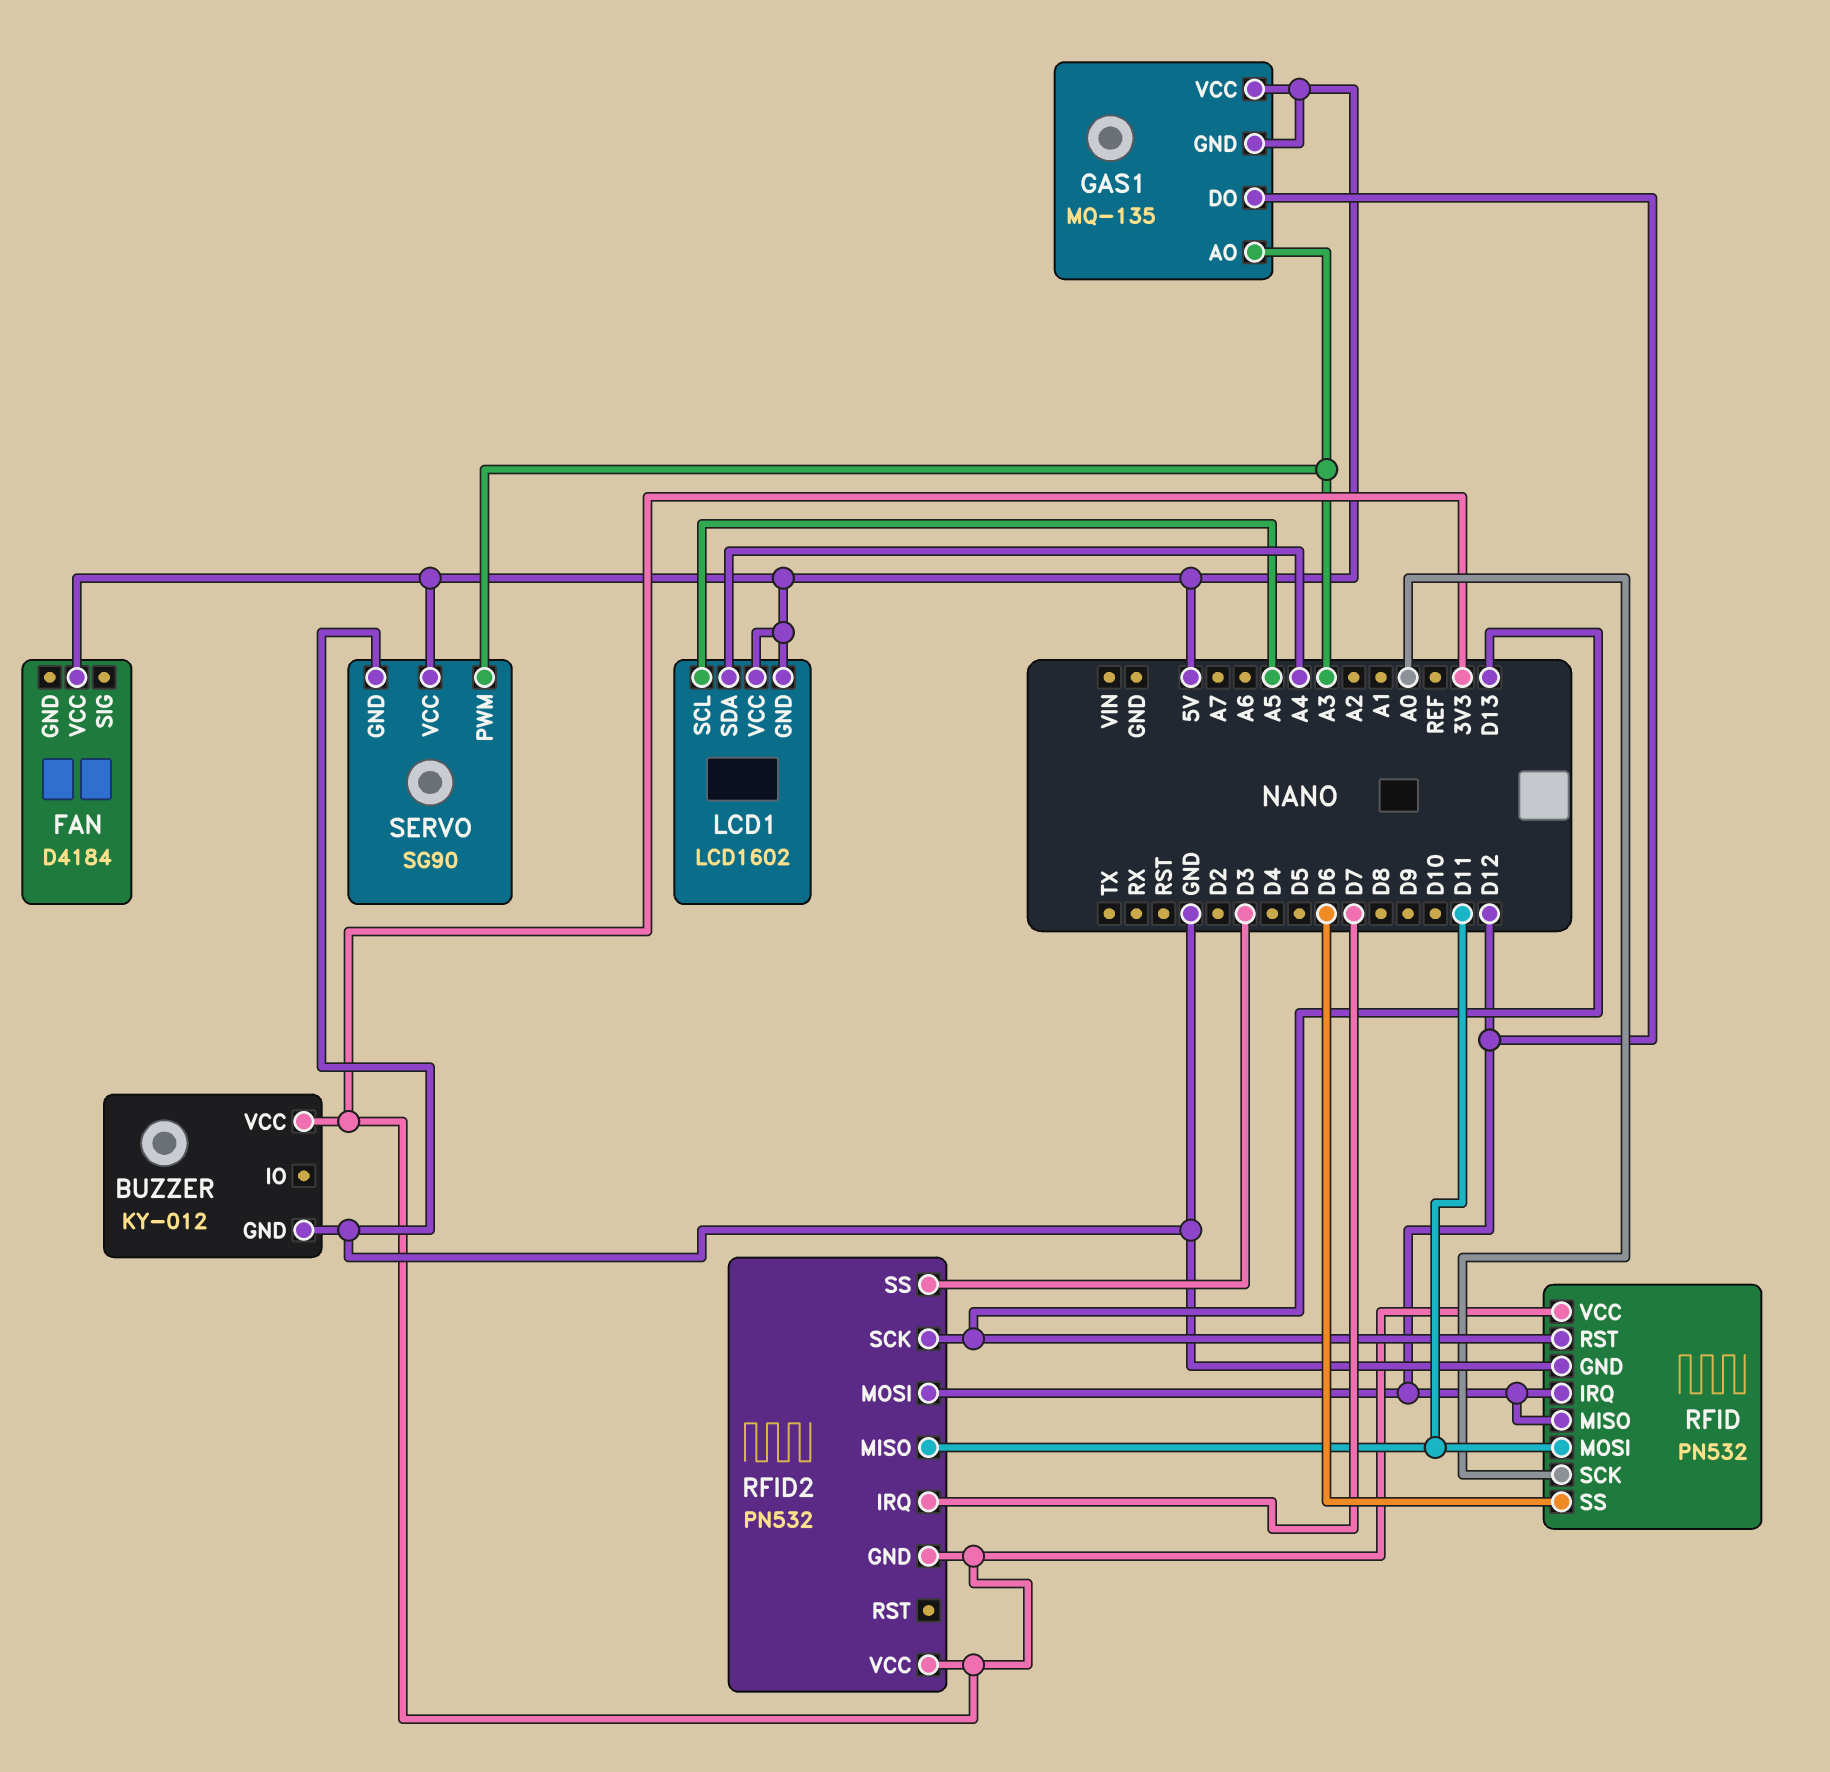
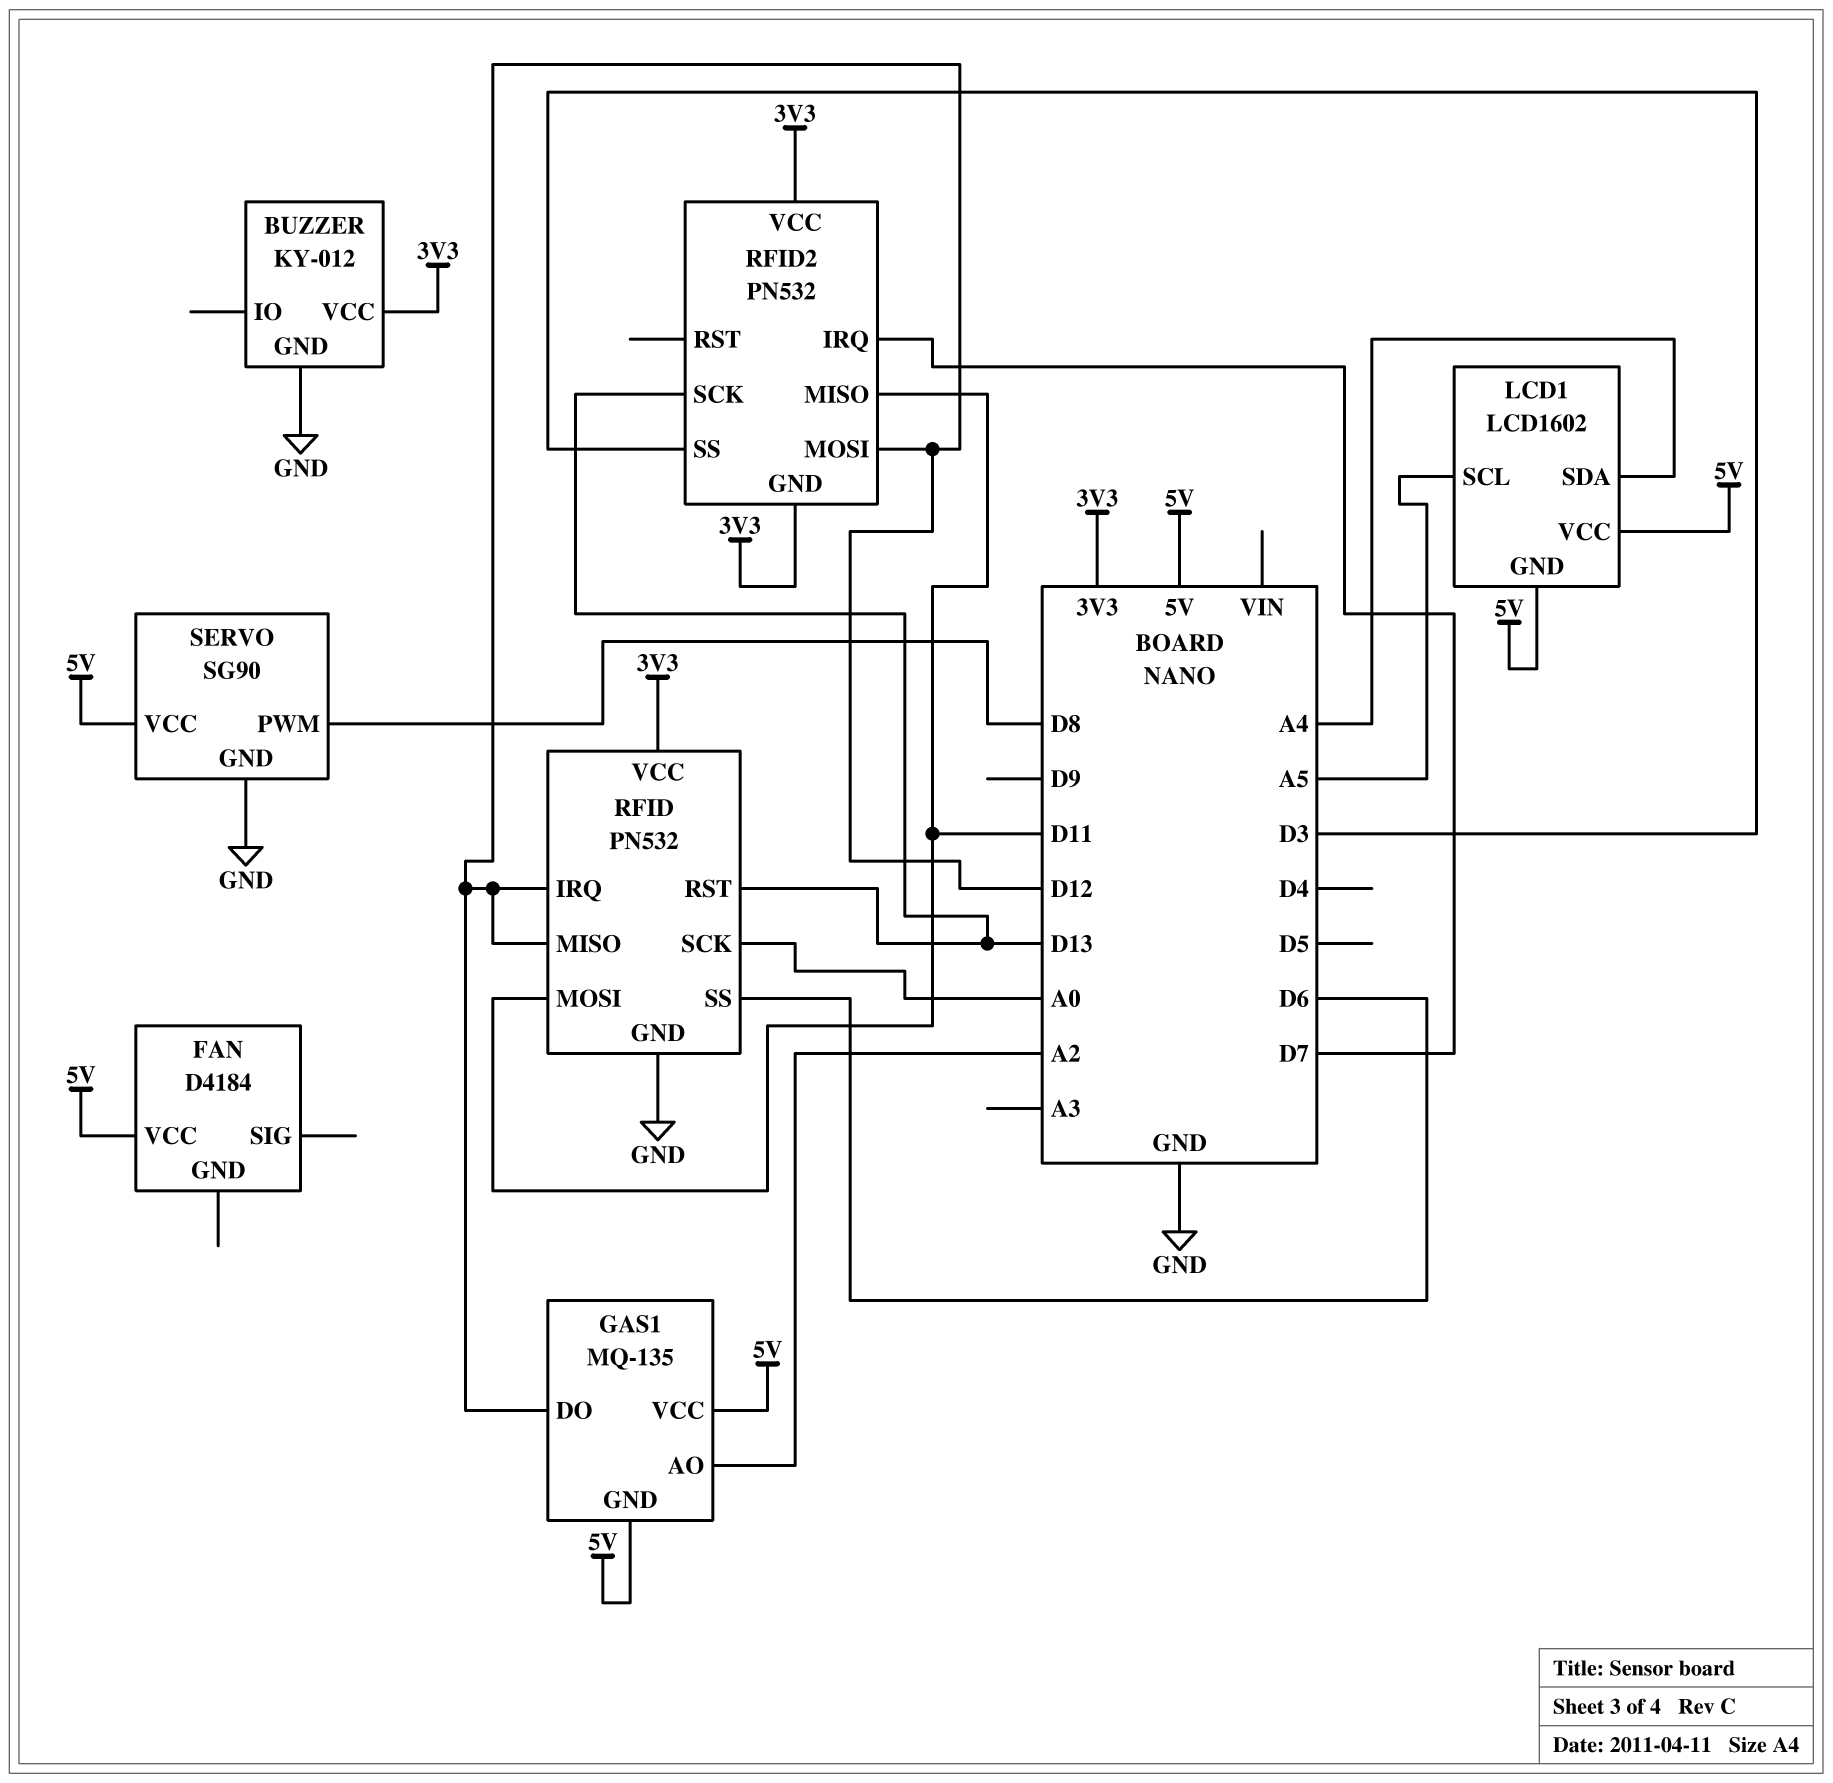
GAS1 pin AO: A3 -> A2
SERVO pin PWM: A3 -> D8

